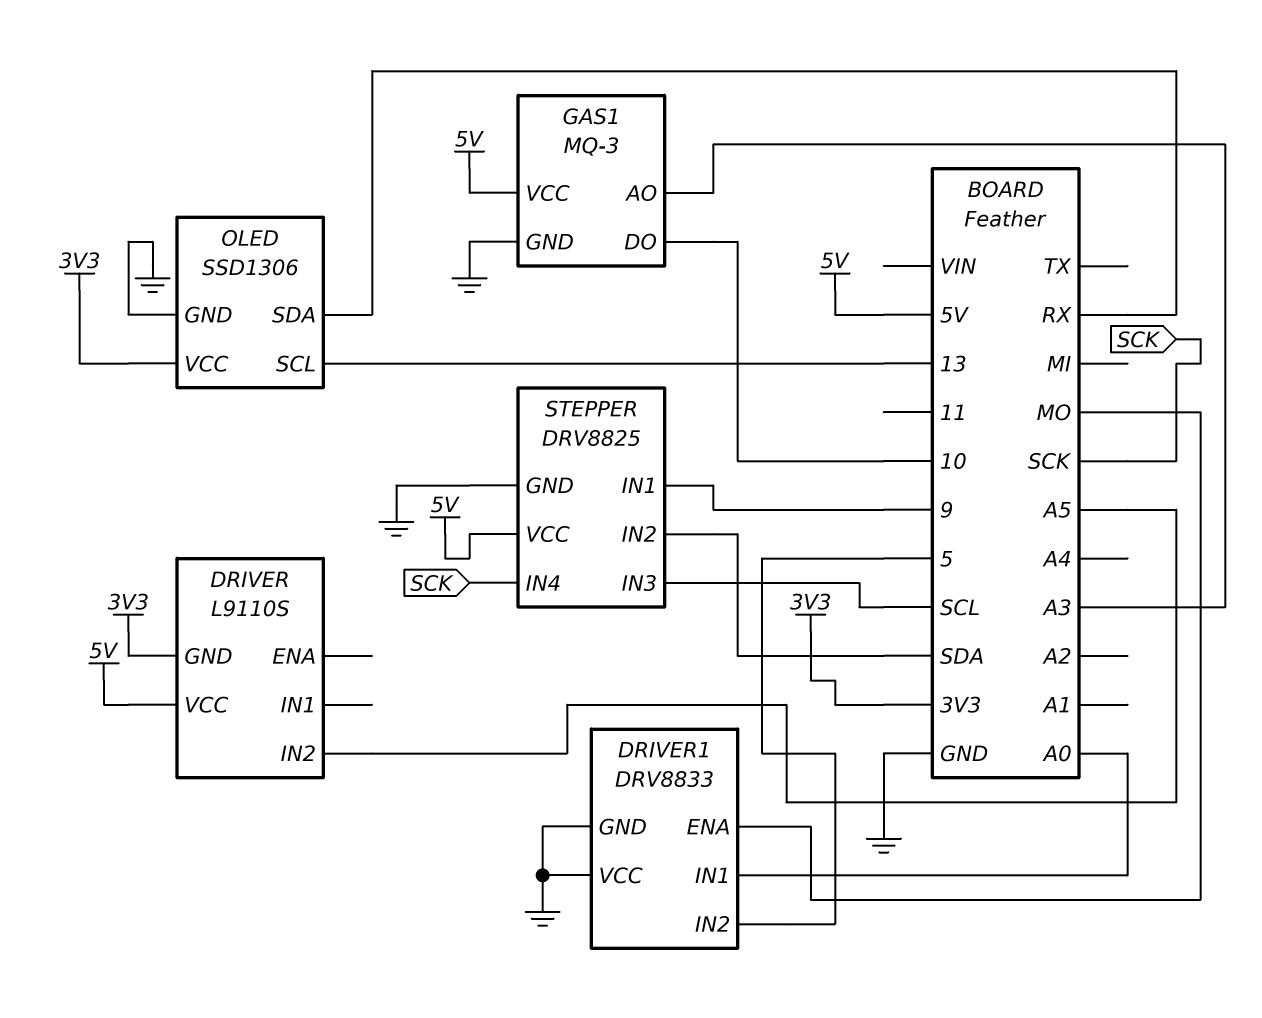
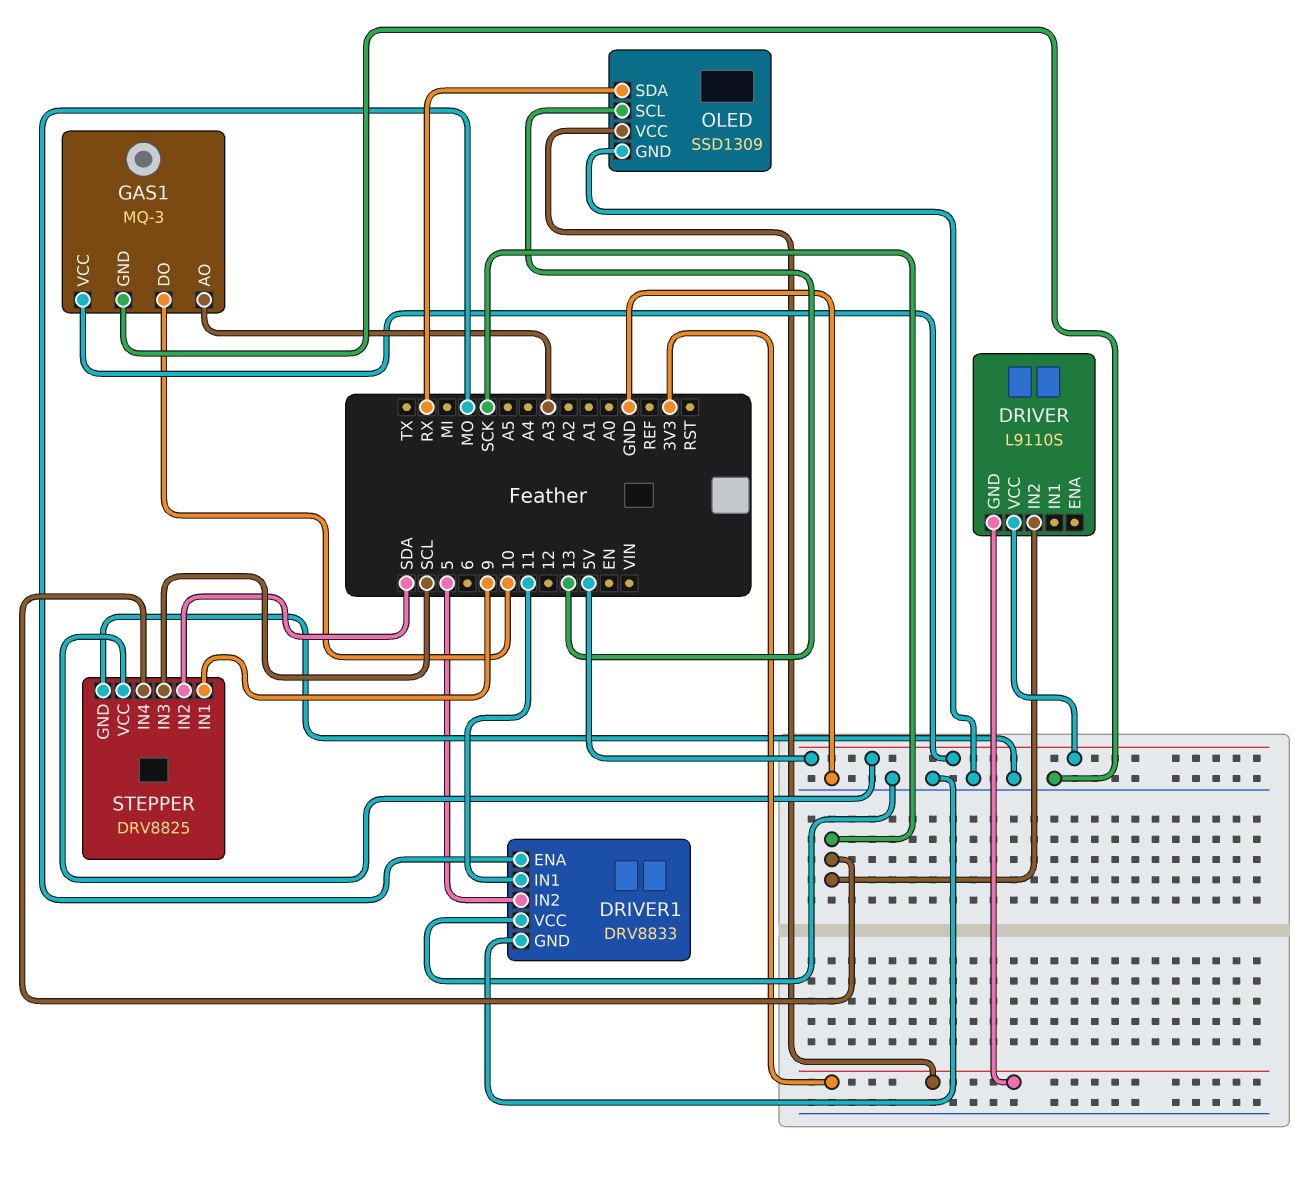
DRIVER pin IN2: A5 -> SCK
DRIVER1 pin IN1: A0 -> 11
OLED: SSD1306 -> SSD1309

